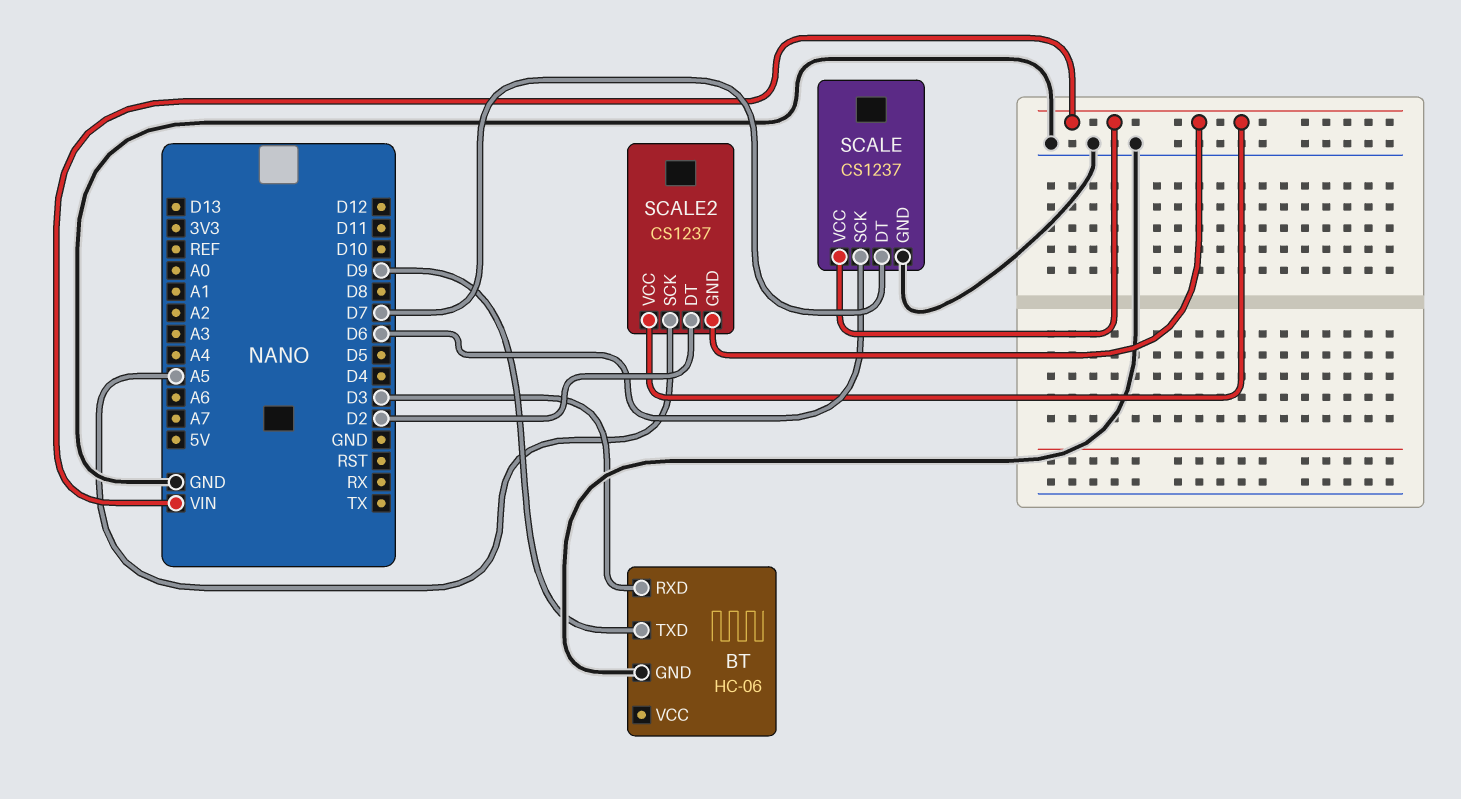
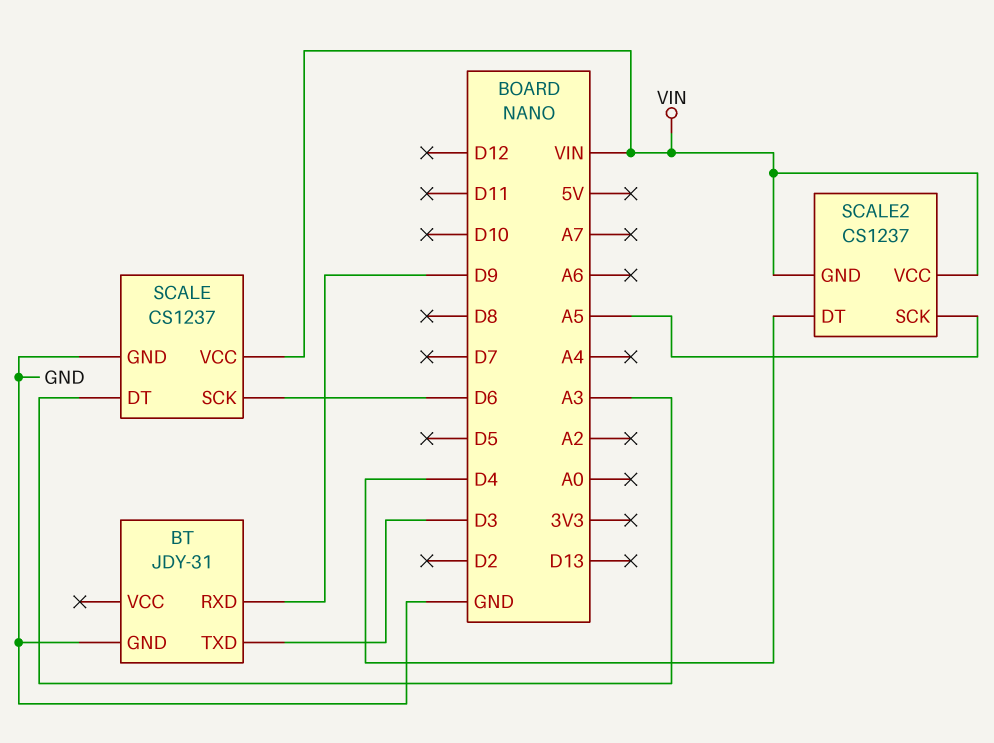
BT: HC-06 -> JDY-31
BT pin RXD: D3 -> D9
BT pin TXD: D9 -> D3
SCALE pin DT: D7 -> A3
SCALE2 pin DT: D2 -> D4

